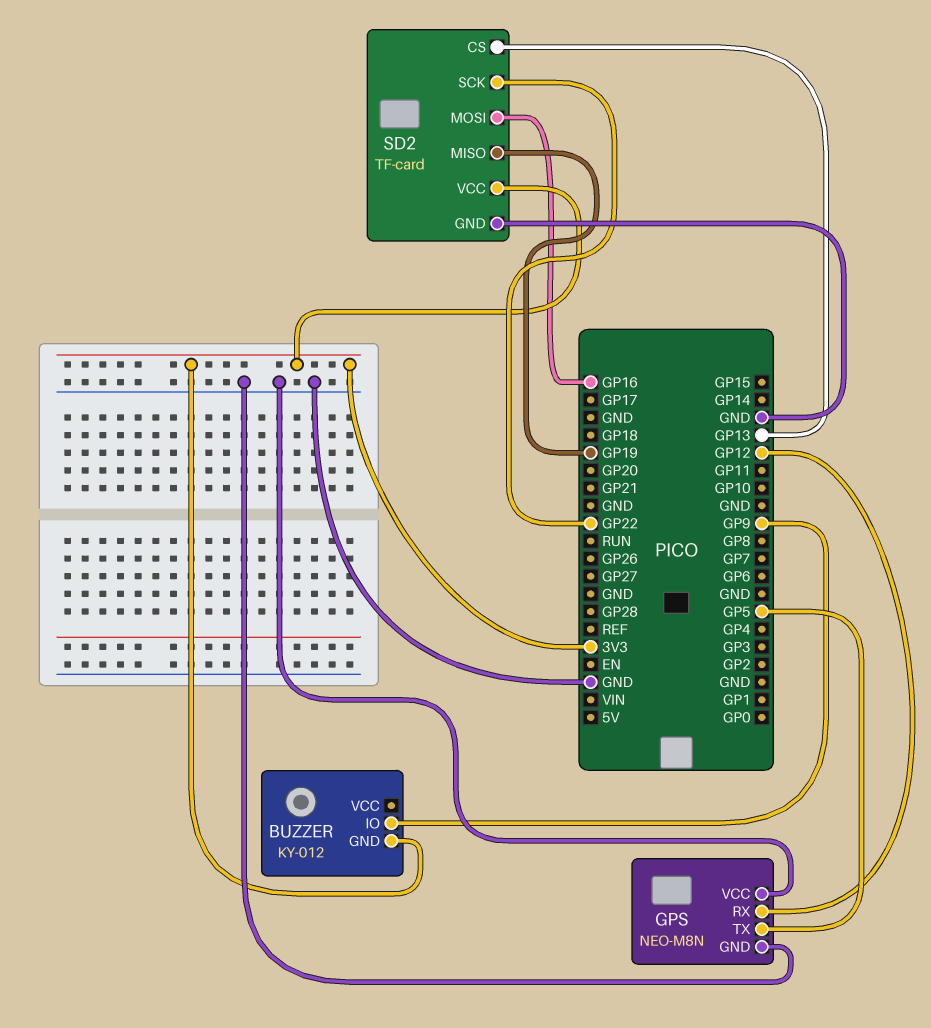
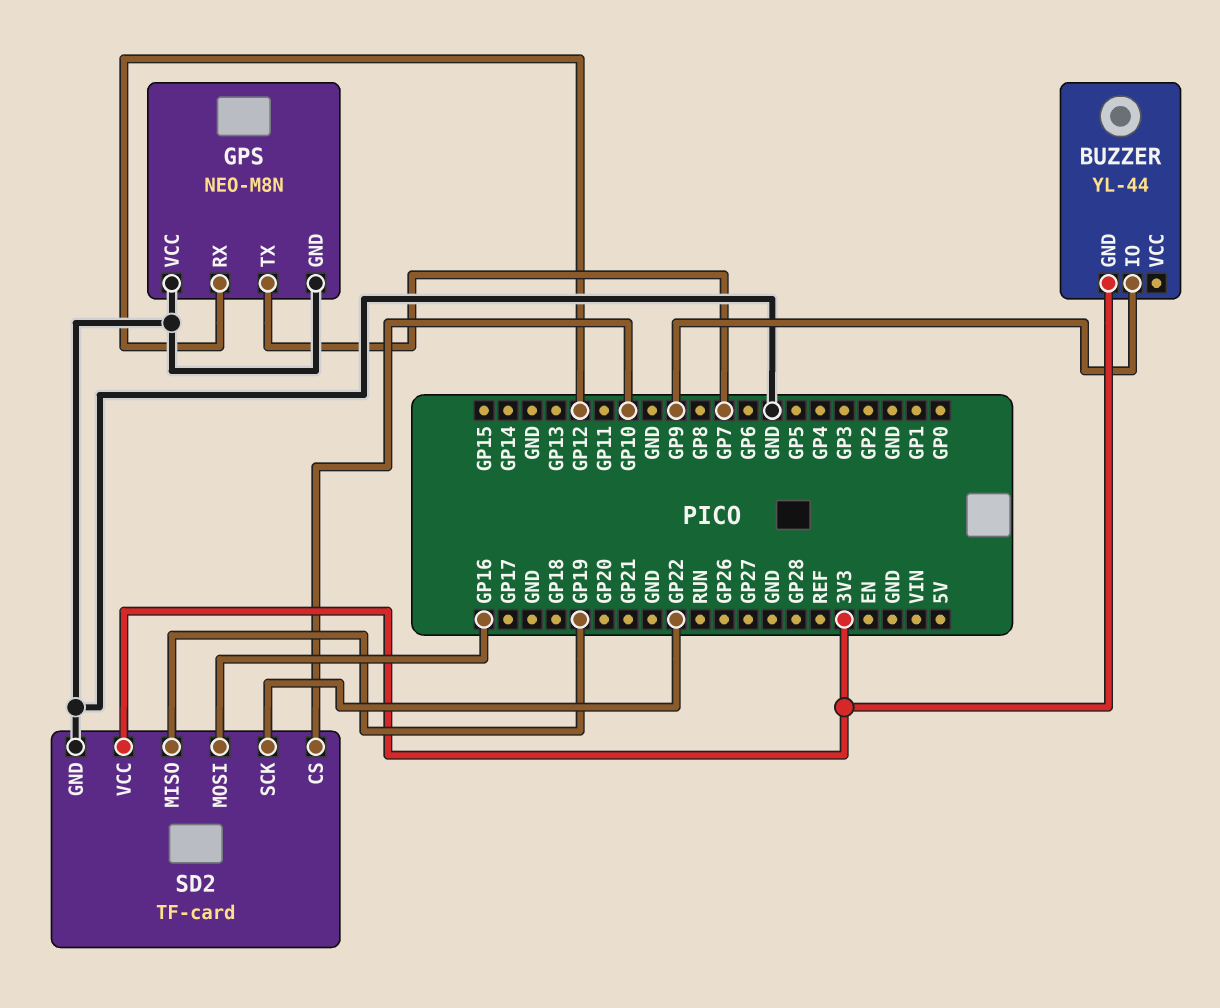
BUZZER: KY-012 -> YL-44
GPS pin TX: GP5 -> GP7
SD2 pin CS: GP13 -> GP10

